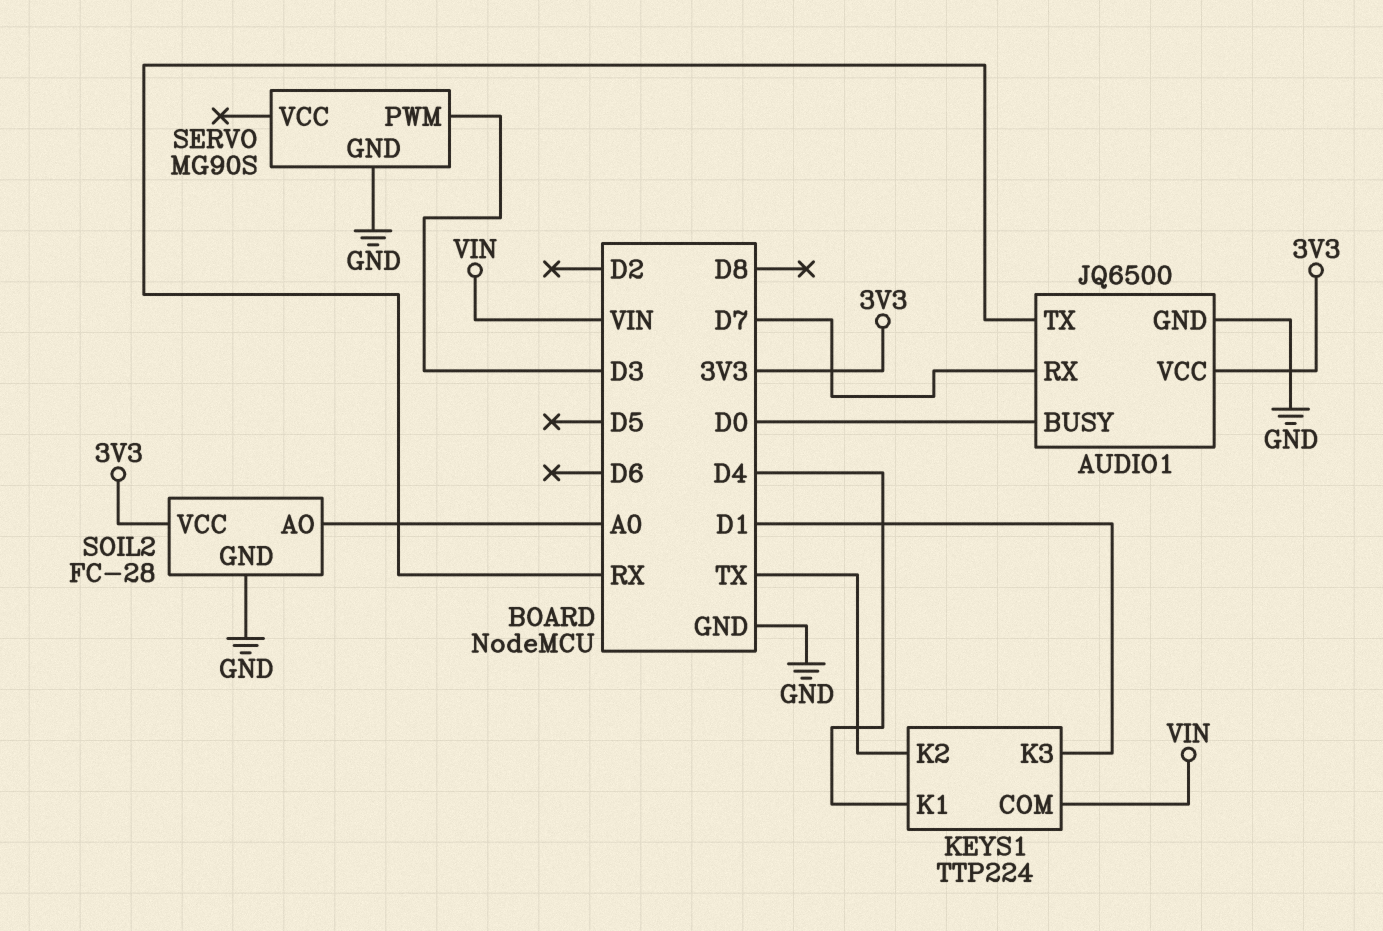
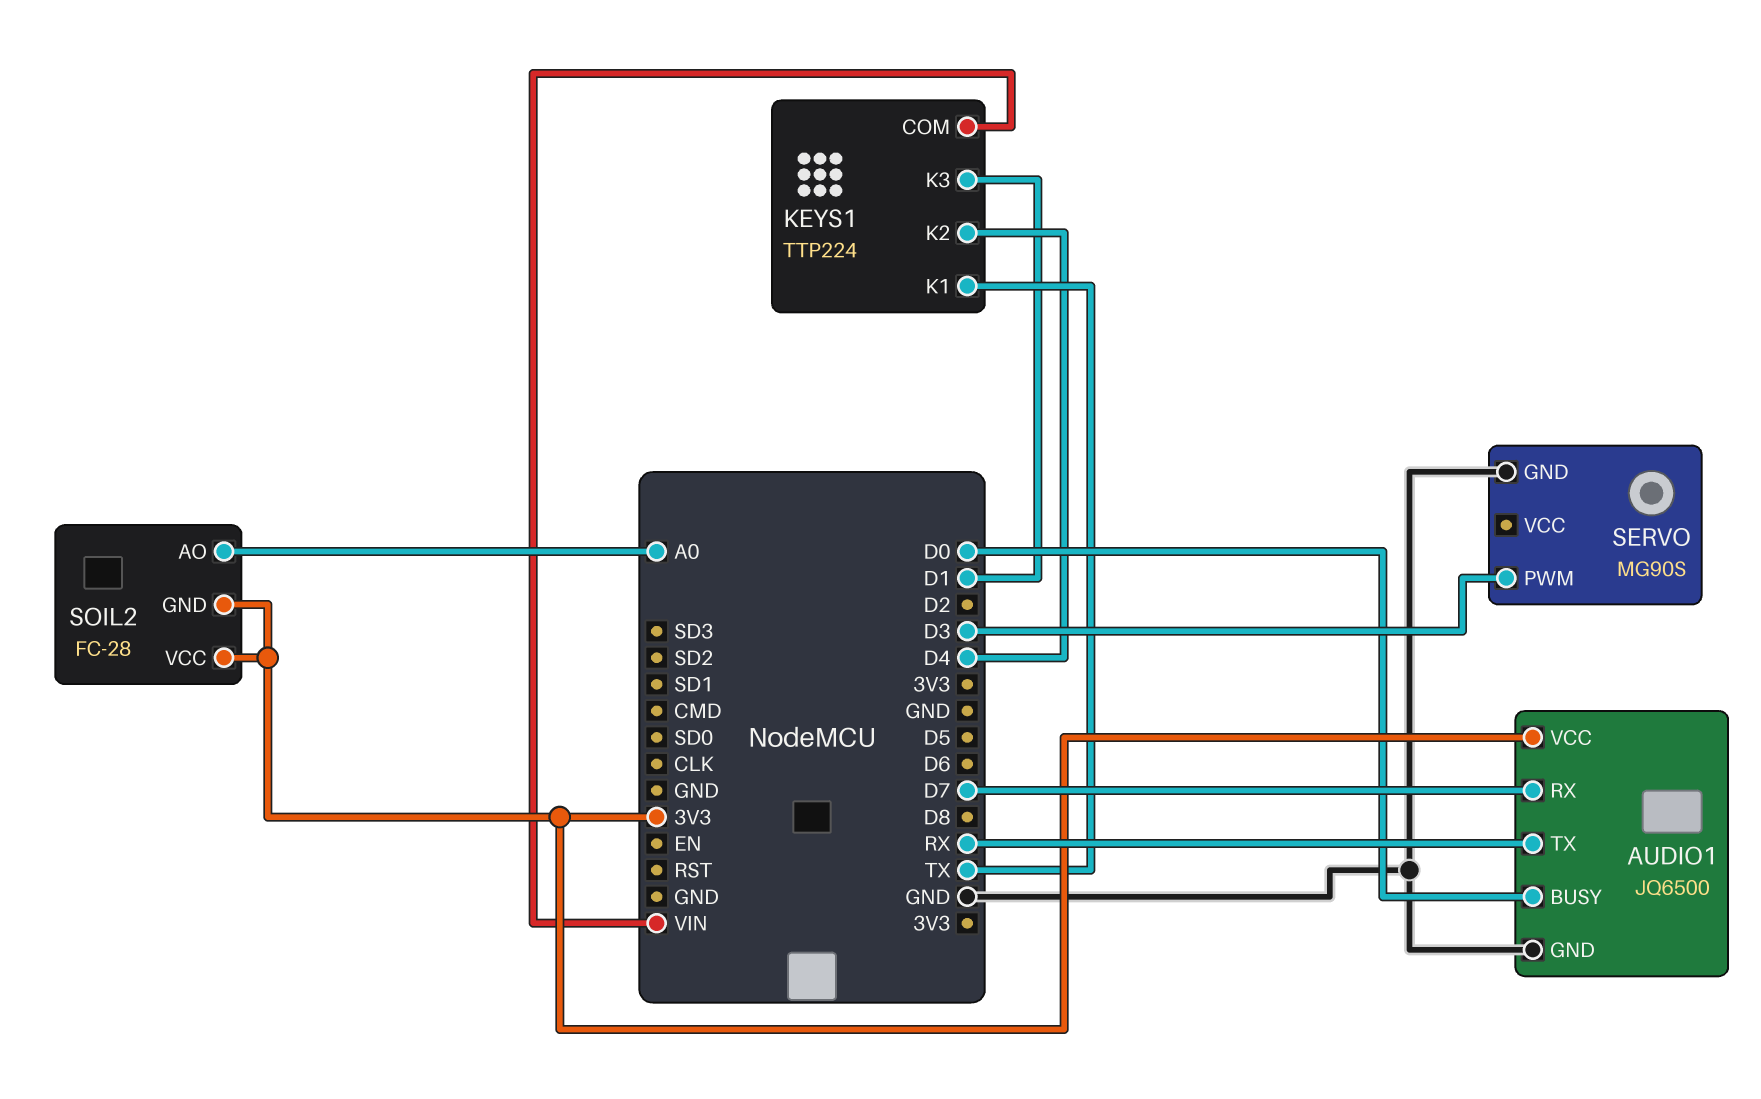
KEYS1 pin K1: D4 -> TX
KEYS1 pin K2: TX -> D4
SOIL2 pin GND: GND -> 3V3

